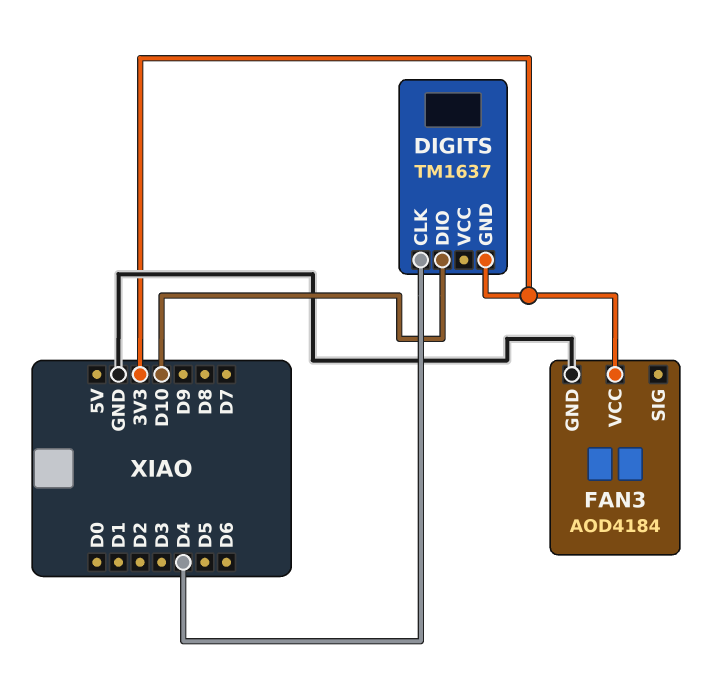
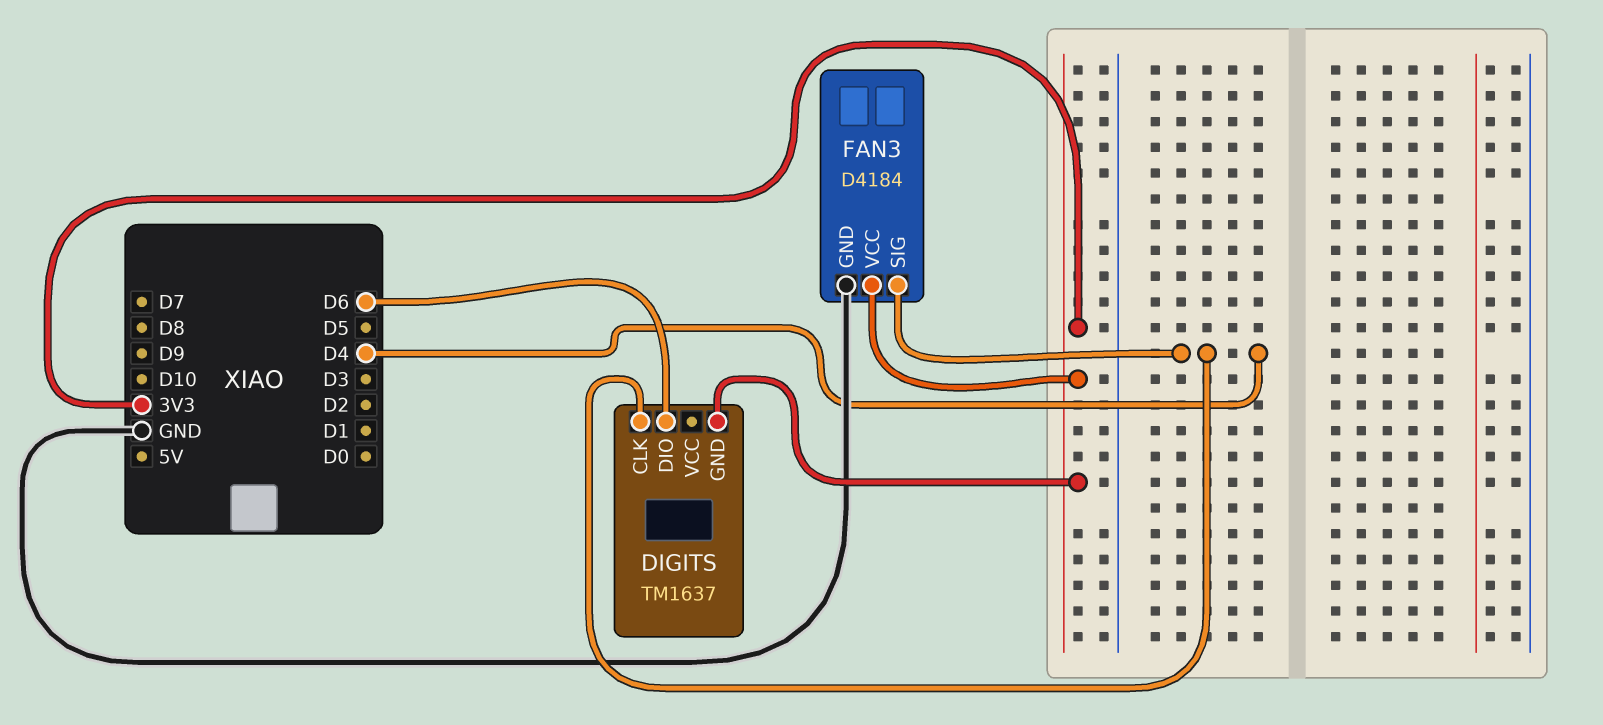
DIGITS pin DIO: D10 -> D6
FAN3: AOD4184 -> D4184
FAN3 pin SIG: none -> D4

